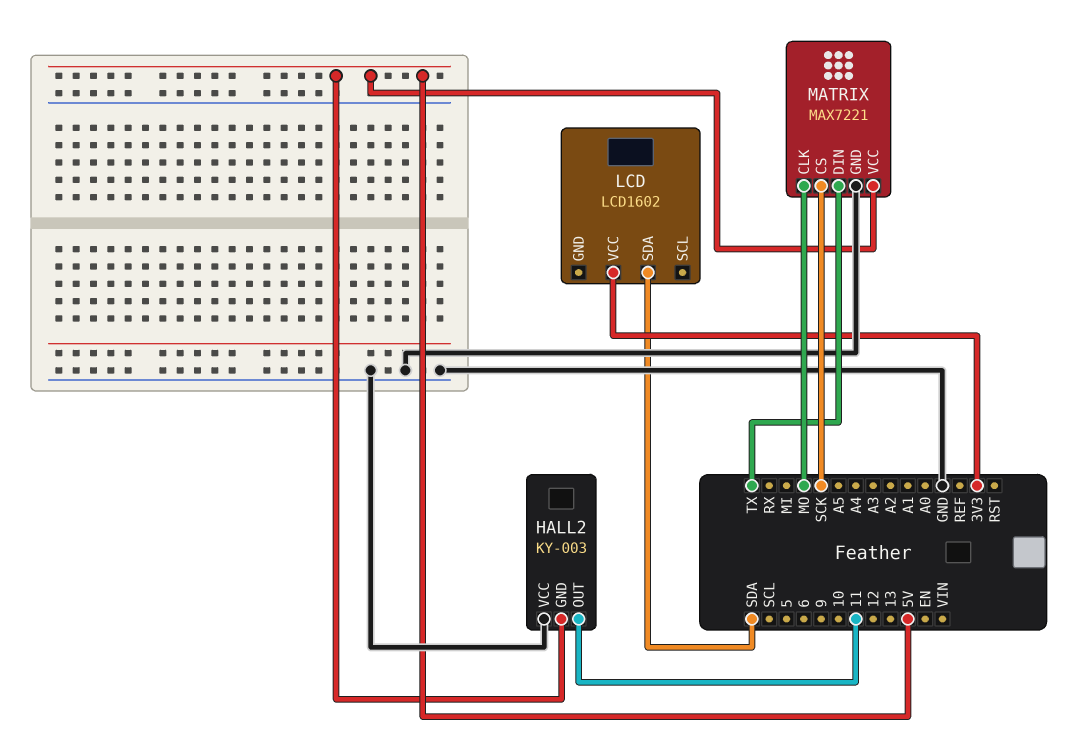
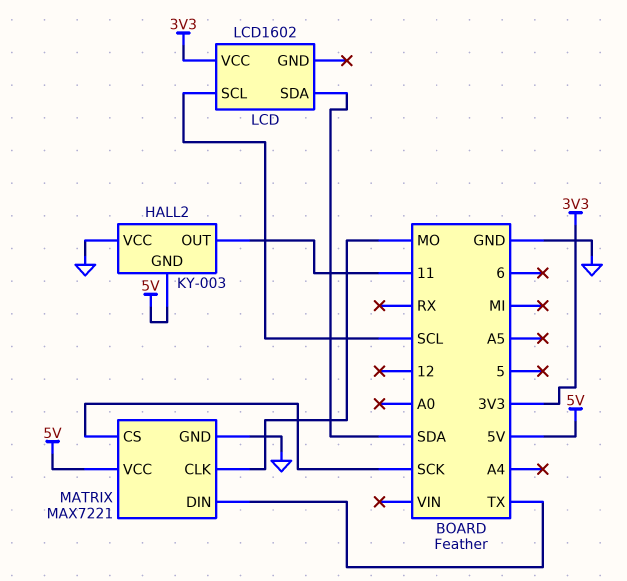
LCD pin SCL: none -> SCL

